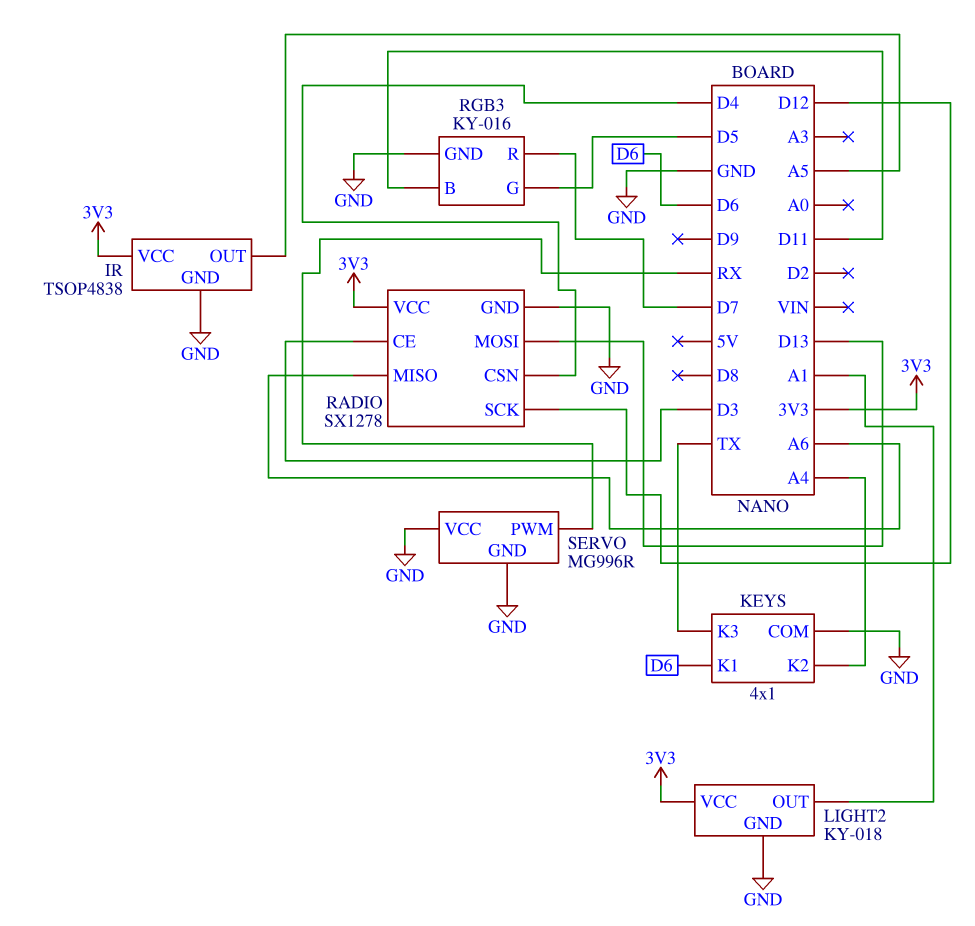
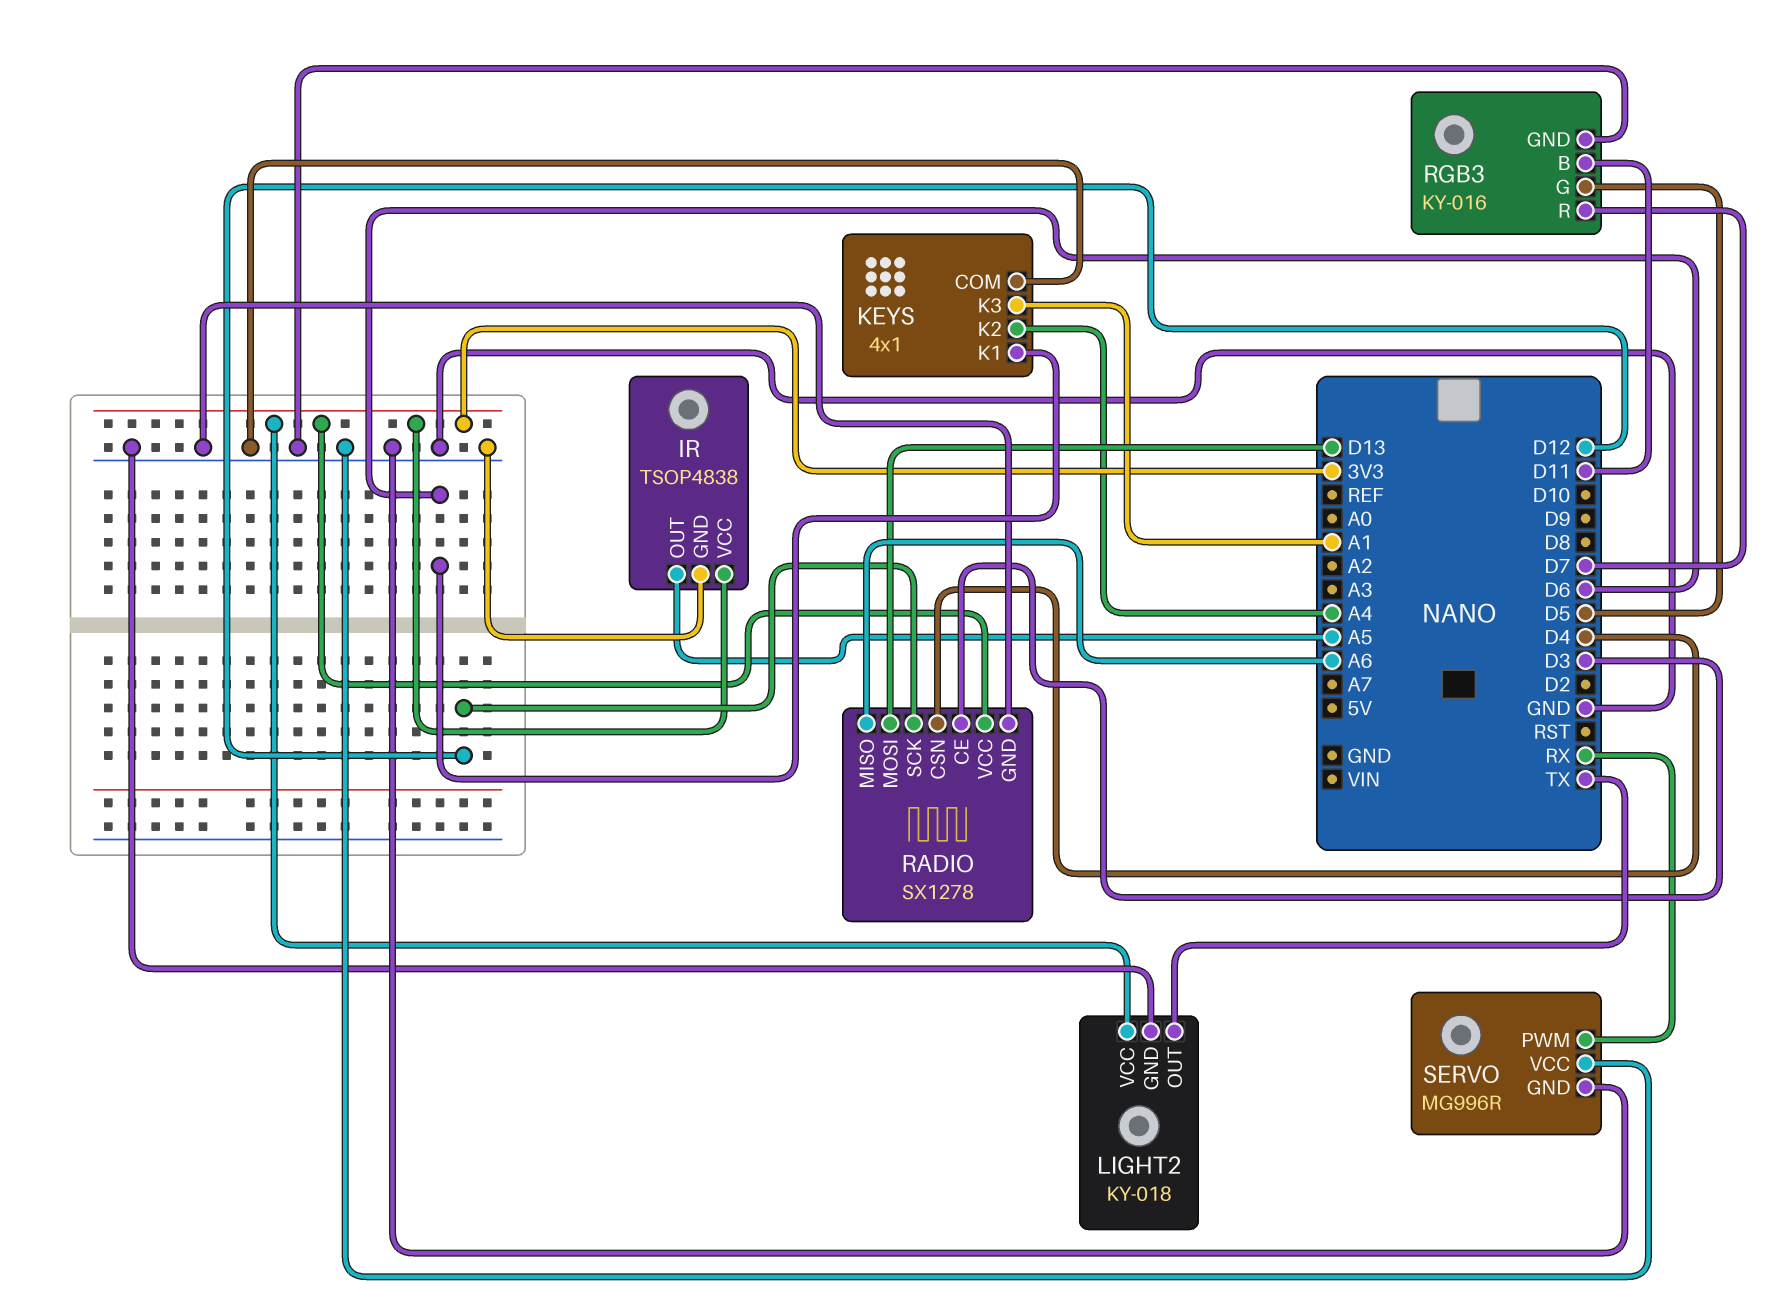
KEYS pin K3: TX -> A1
LIGHT2 pin OUT: A1 -> TX

